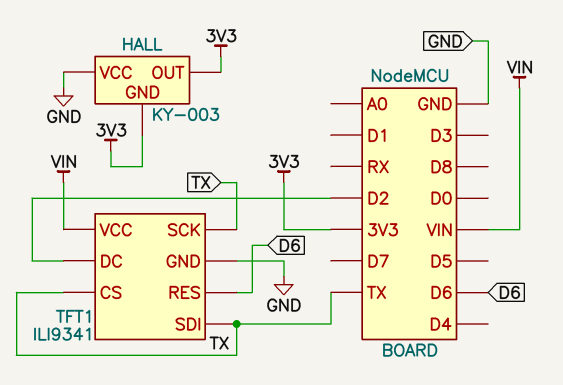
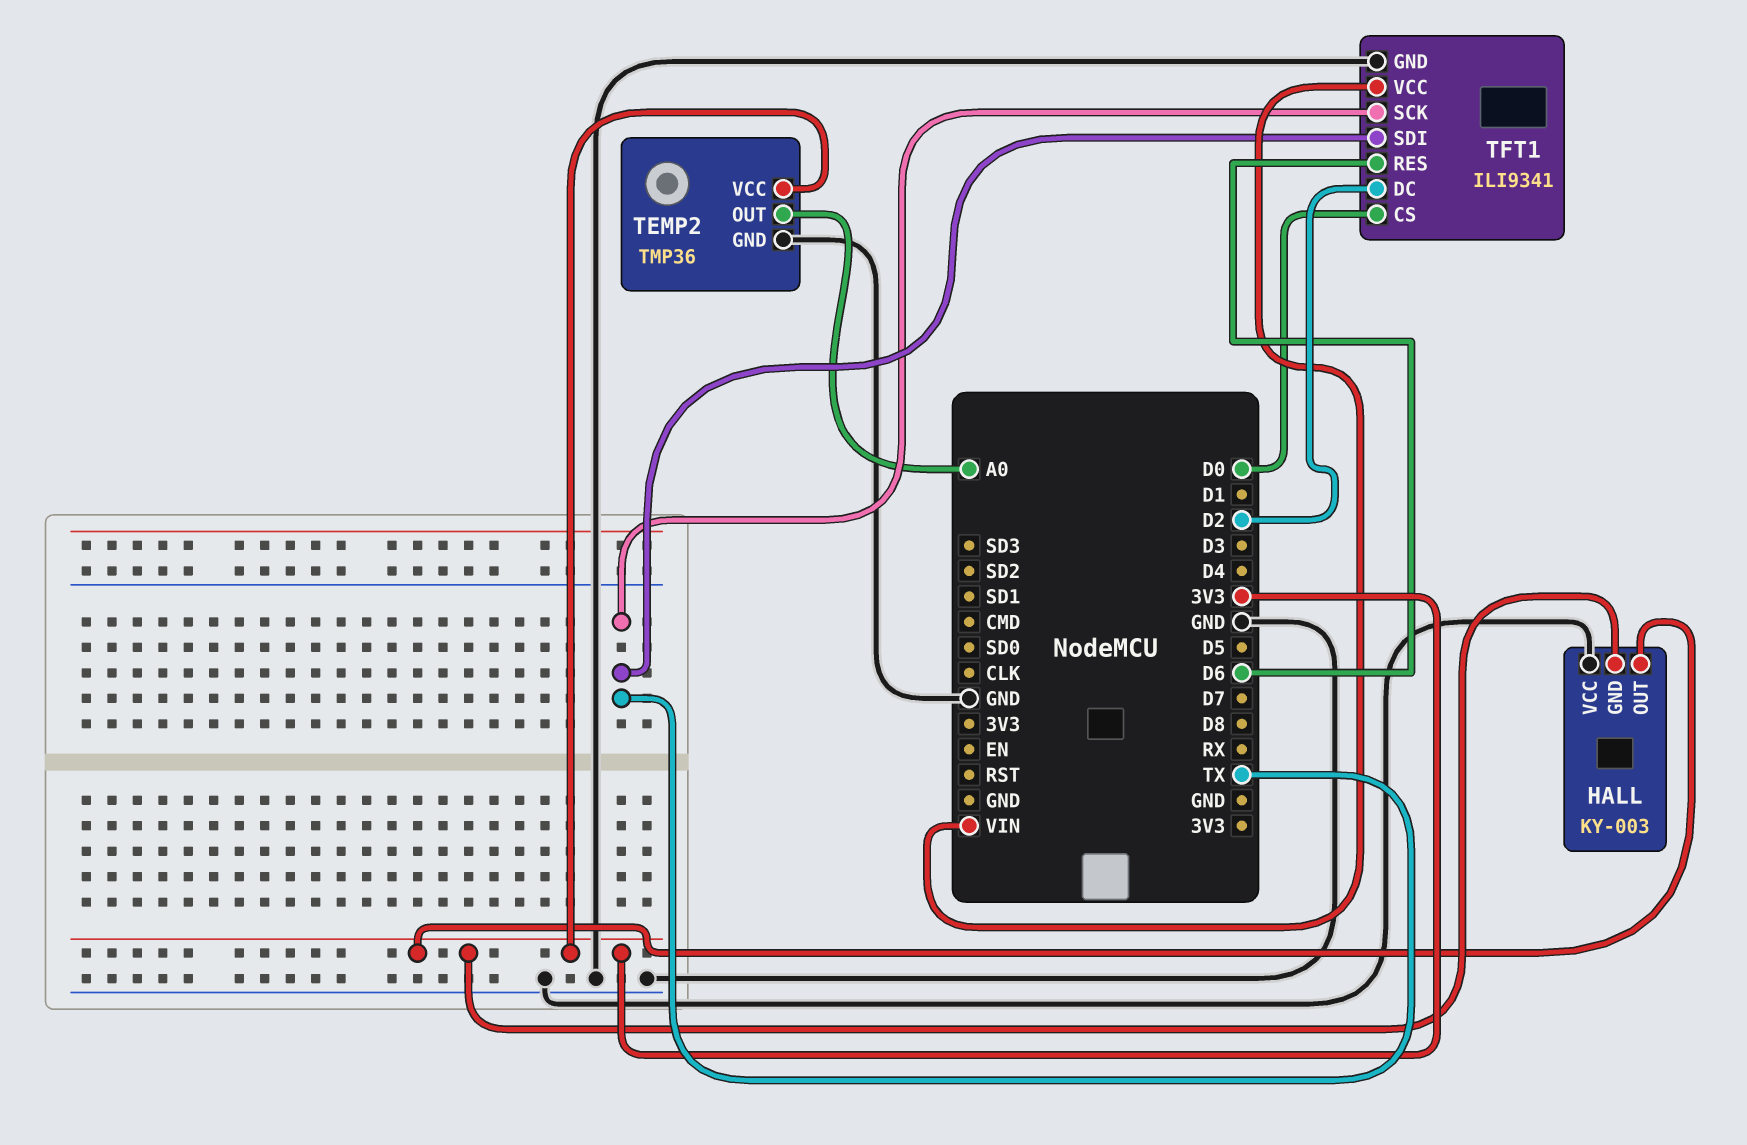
TEMP2: none -> TMP36
TEMP2 pin GND: none -> GND
TEMP2 pin OUT: none -> A0
TEMP2 pin VCC: none -> 3V3
TFT1 pin CS: TX -> D0

